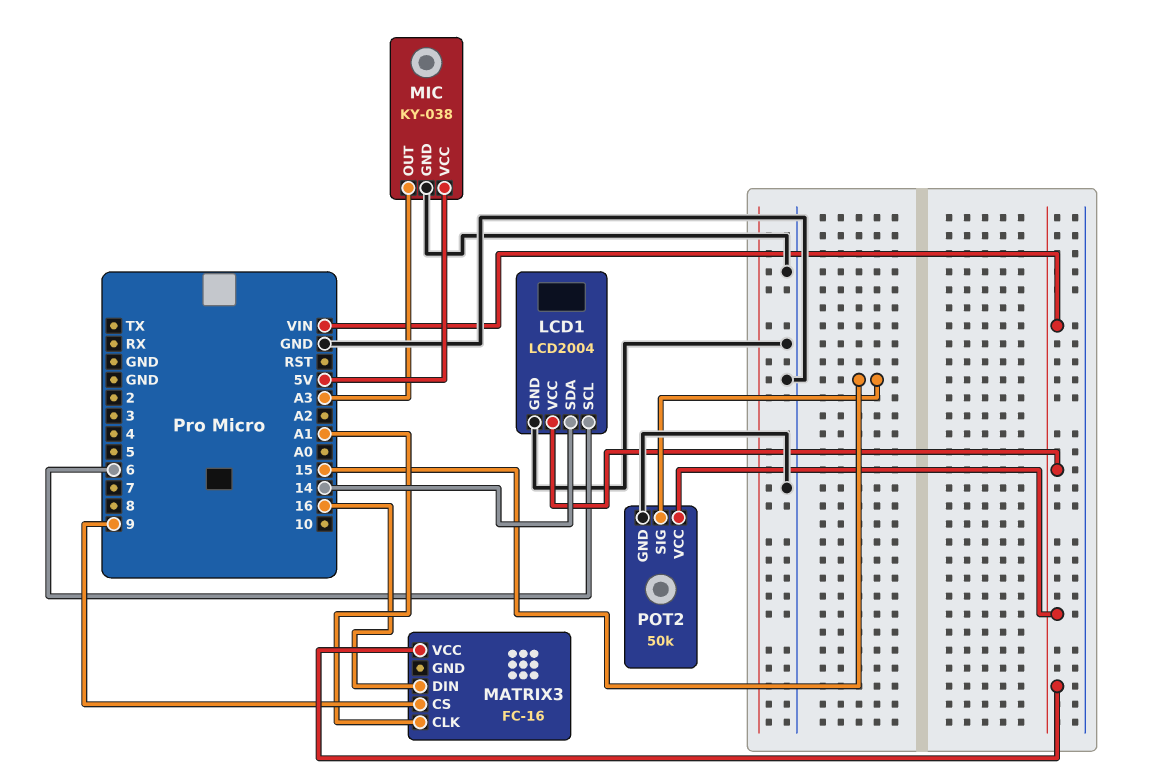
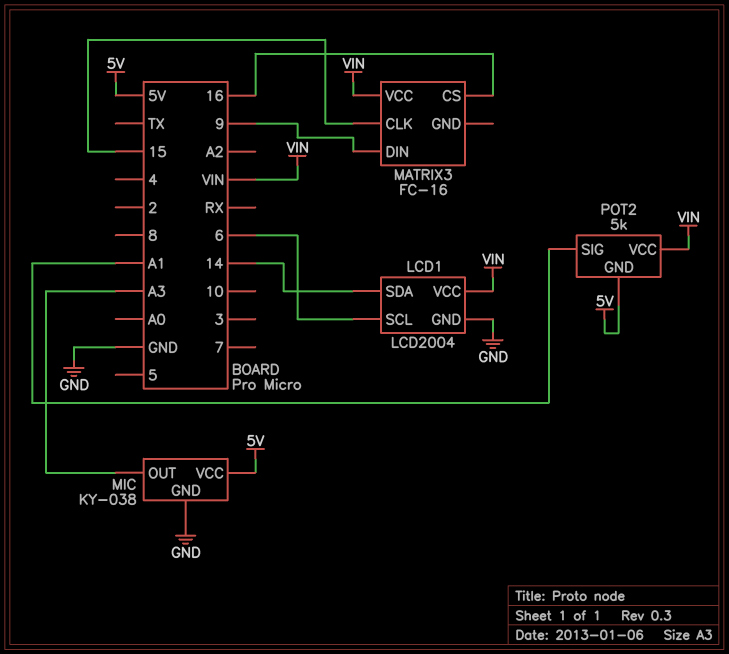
MATRIX3 pin CLK: A1 -> 15
MATRIX3 pin CS: 9 -> 16
MATRIX3 pin DIN: 16 -> 9
POT2: 50k -> 5k
POT2 pin GND: GND -> 5V
POT2 pin SIG: 15 -> A1

